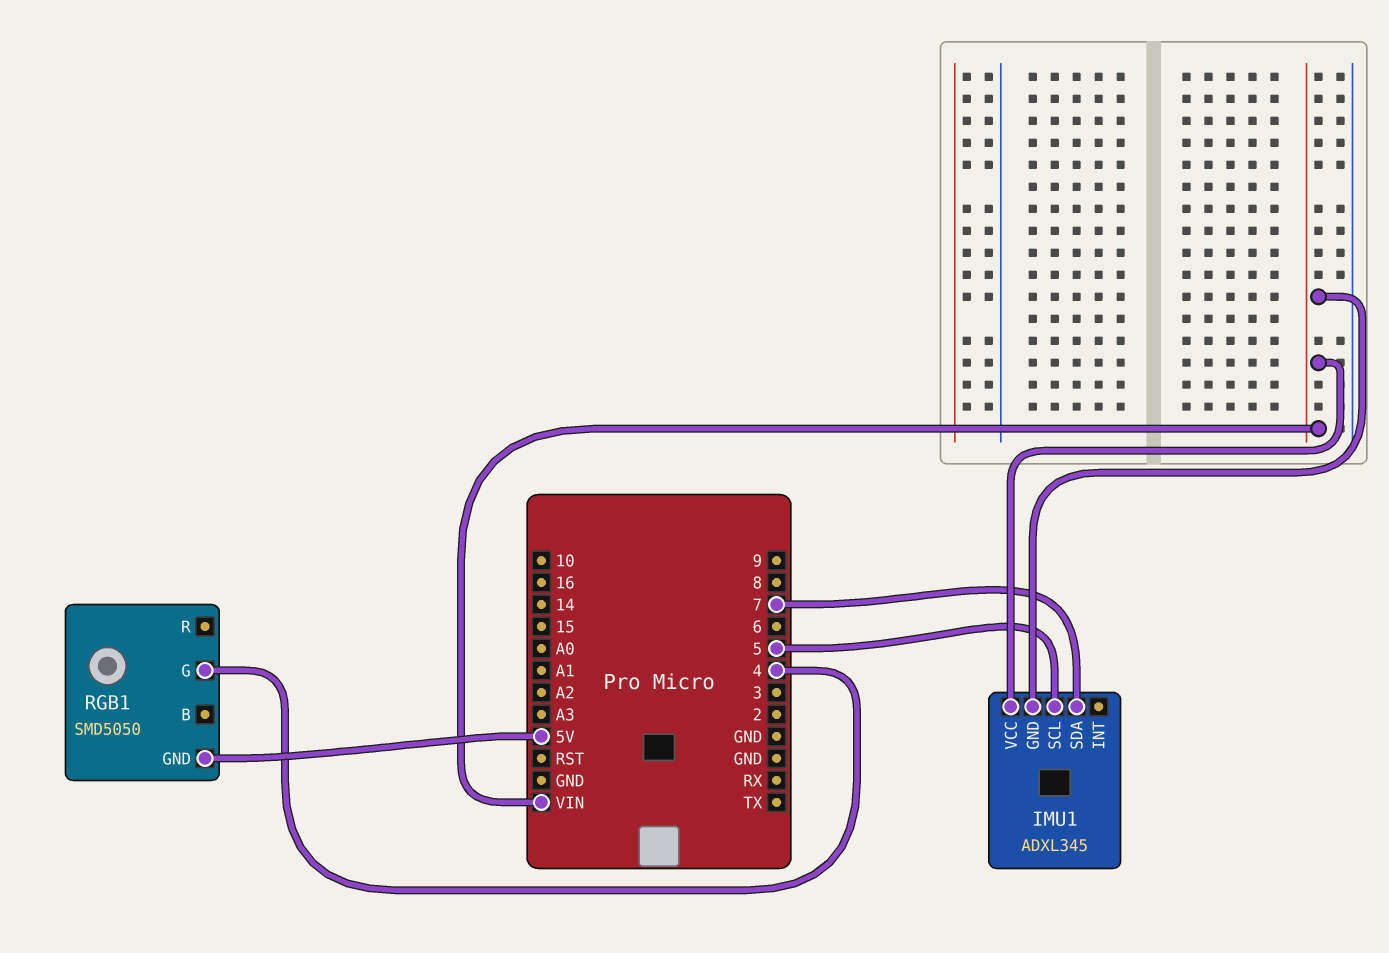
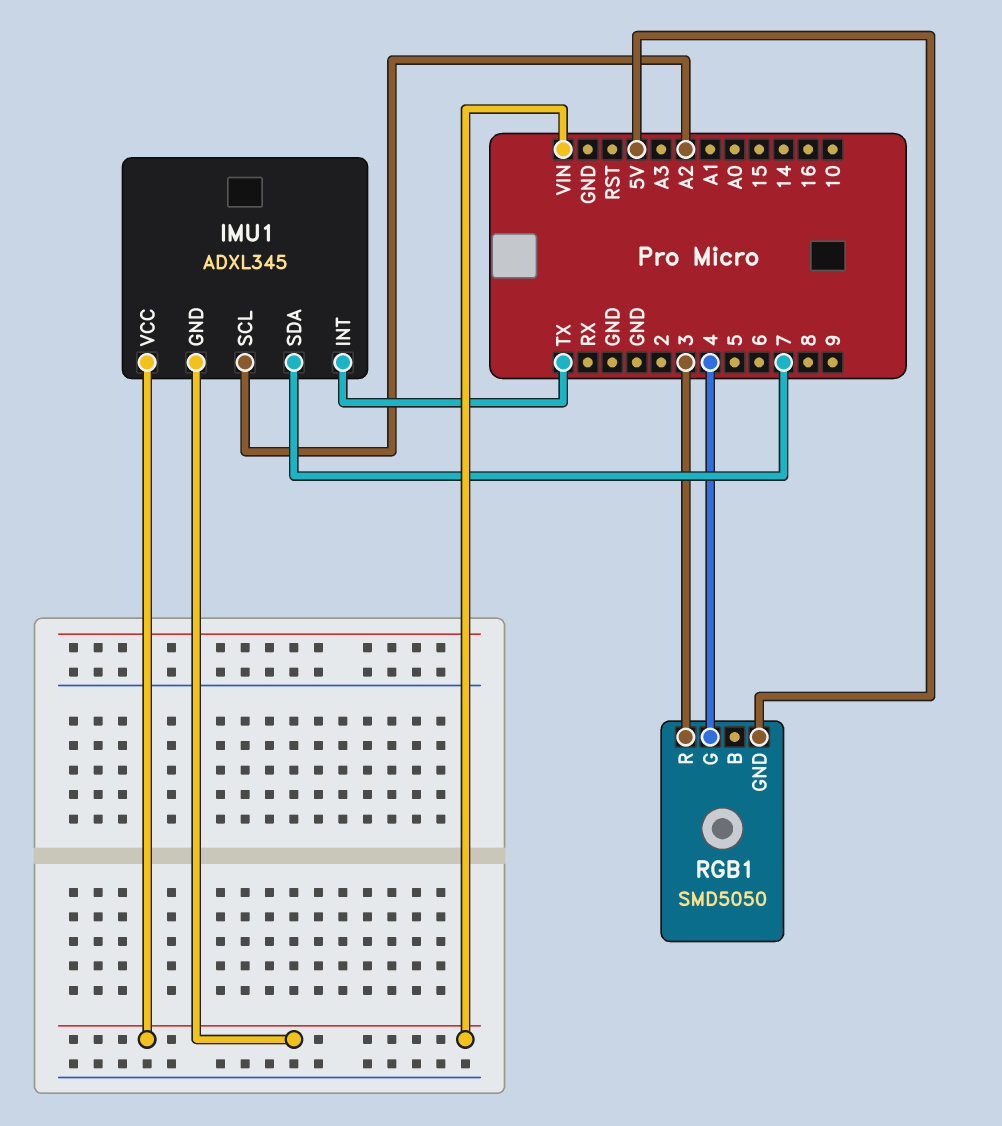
IMU1 pin INT: none -> TX
IMU1 pin SCL: 5 -> A2
RGB1 pin R: none -> 3

